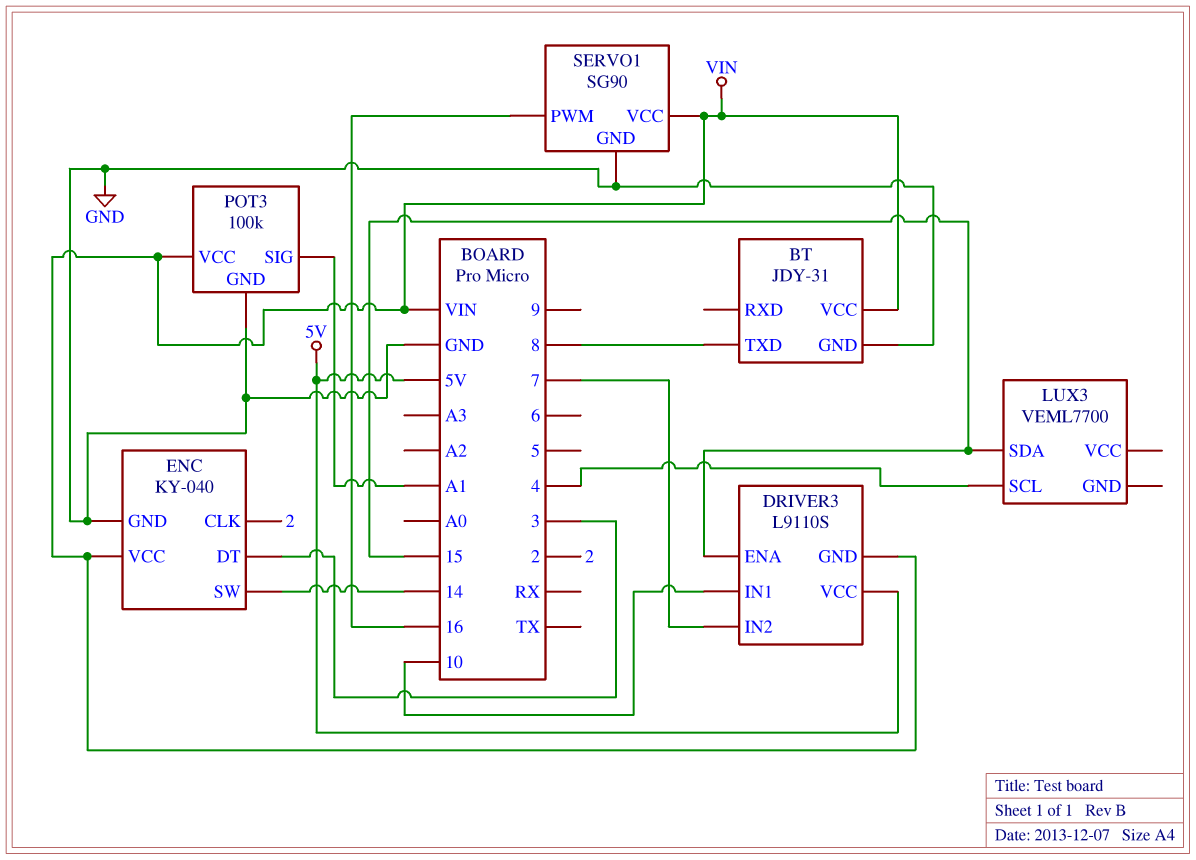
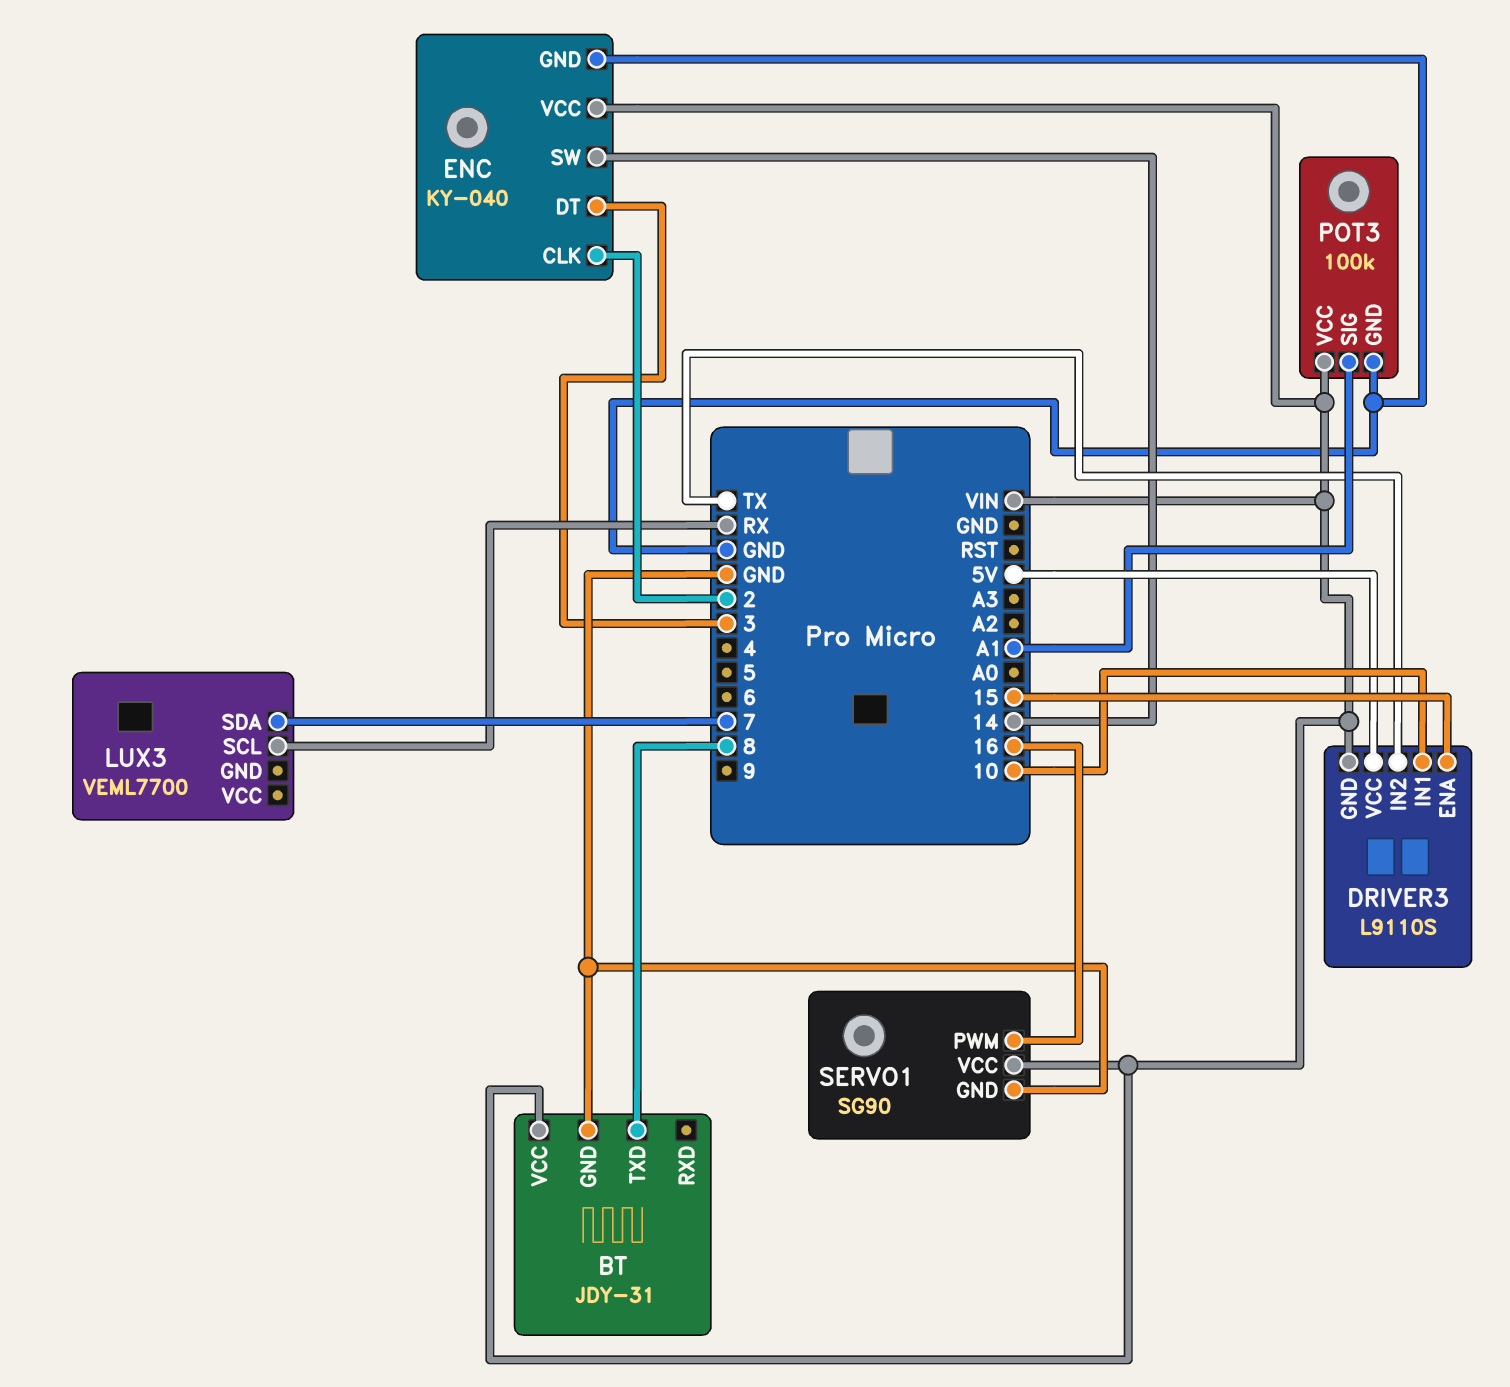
DRIVER3 pin IN2: 7 -> TX
LUX3 pin SCL: 4 -> RX
LUX3 pin SDA: 15 -> 7

